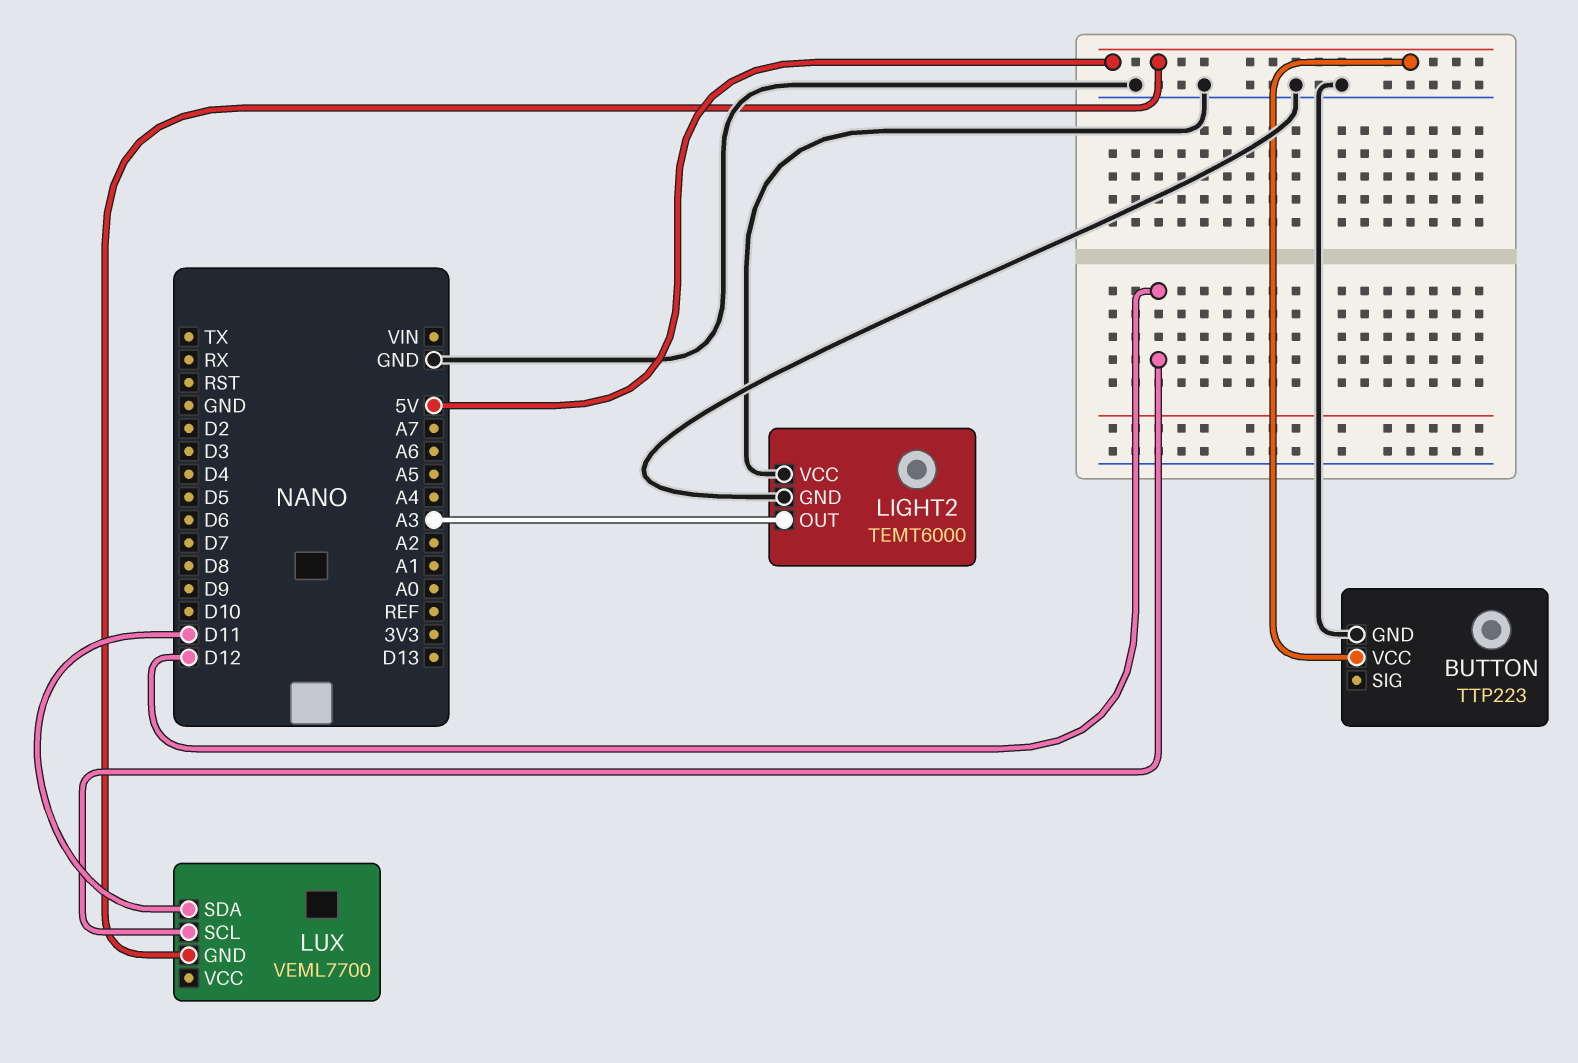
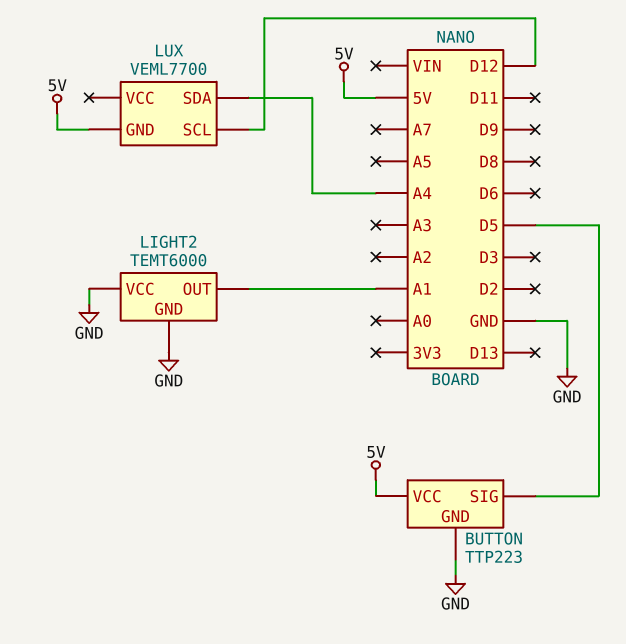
BUTTON pin SIG: none -> D5
LIGHT2 pin OUT: A3 -> A1
LUX pin SDA: D11 -> A4

